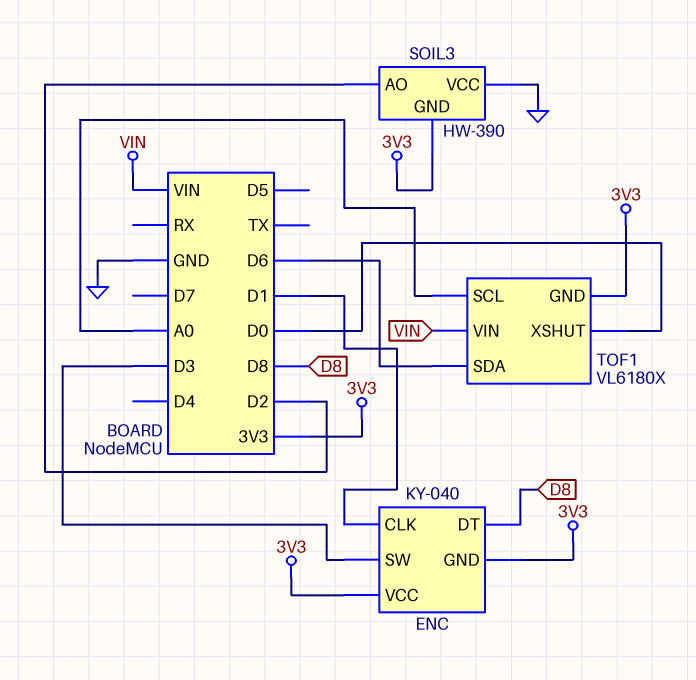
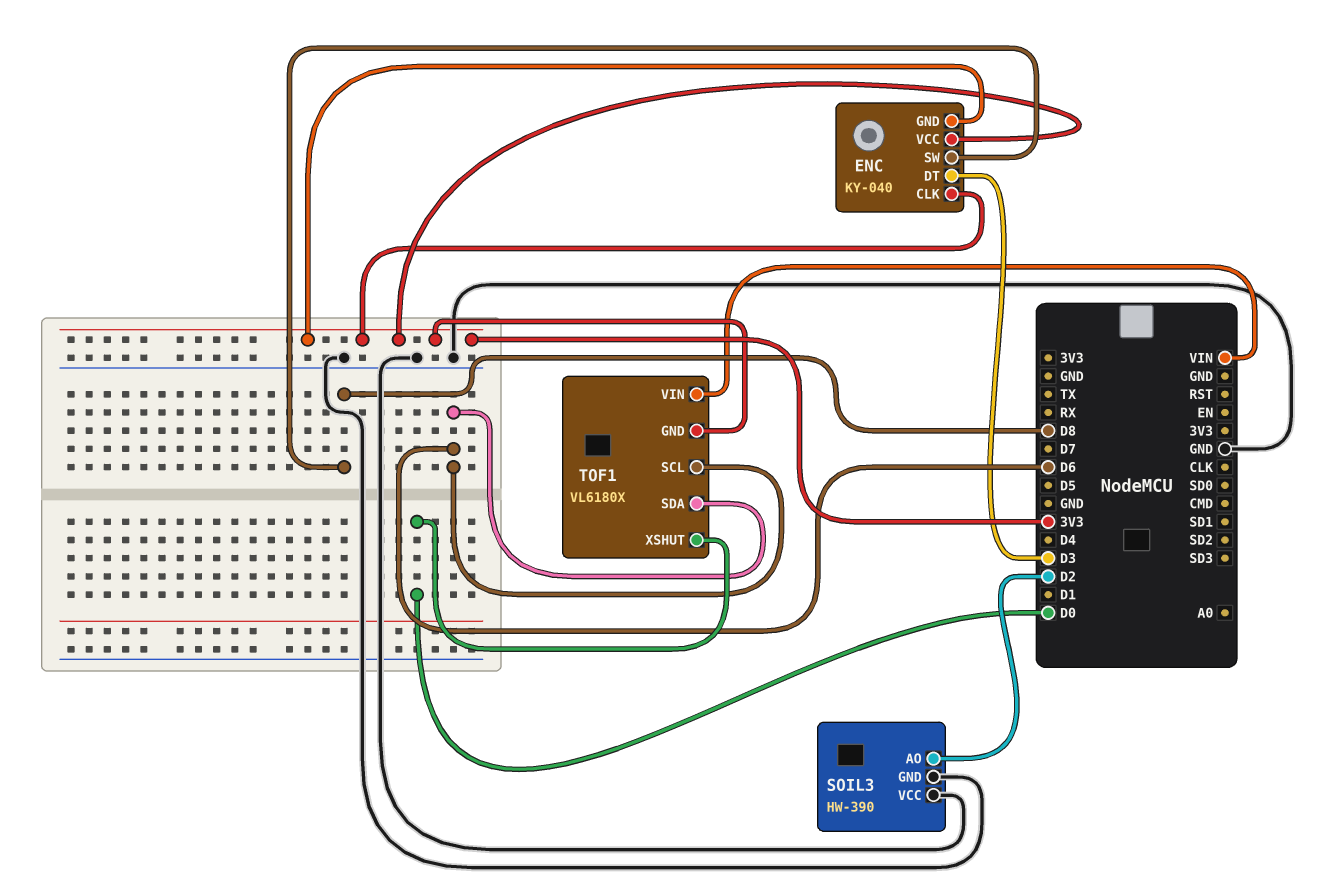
ENC pin CLK: D1 -> 3V3
ENC pin DT: D8 -> D3
ENC pin SW: D3 -> D8
SOIL3 pin GND: 3V3 -> GND
TOF1 pin SCL: A0 -> D6

